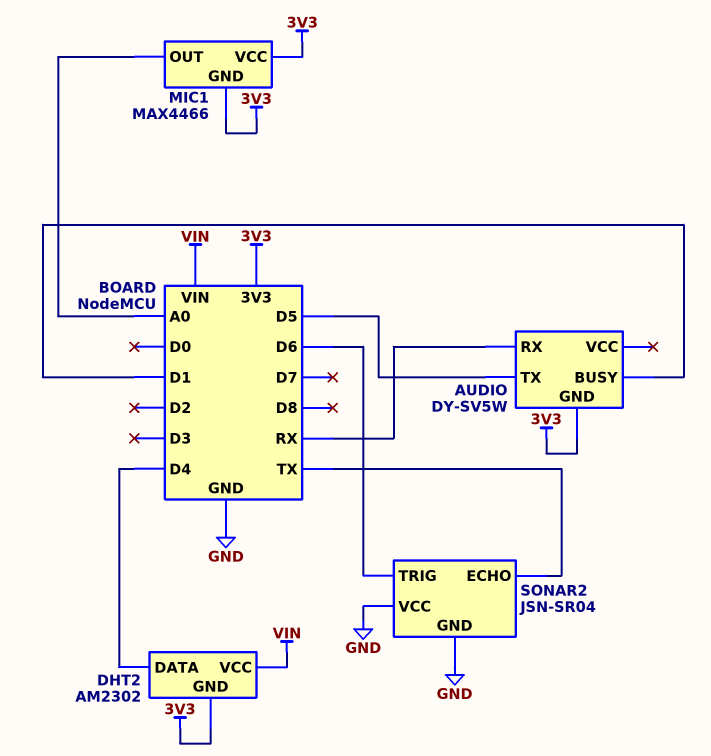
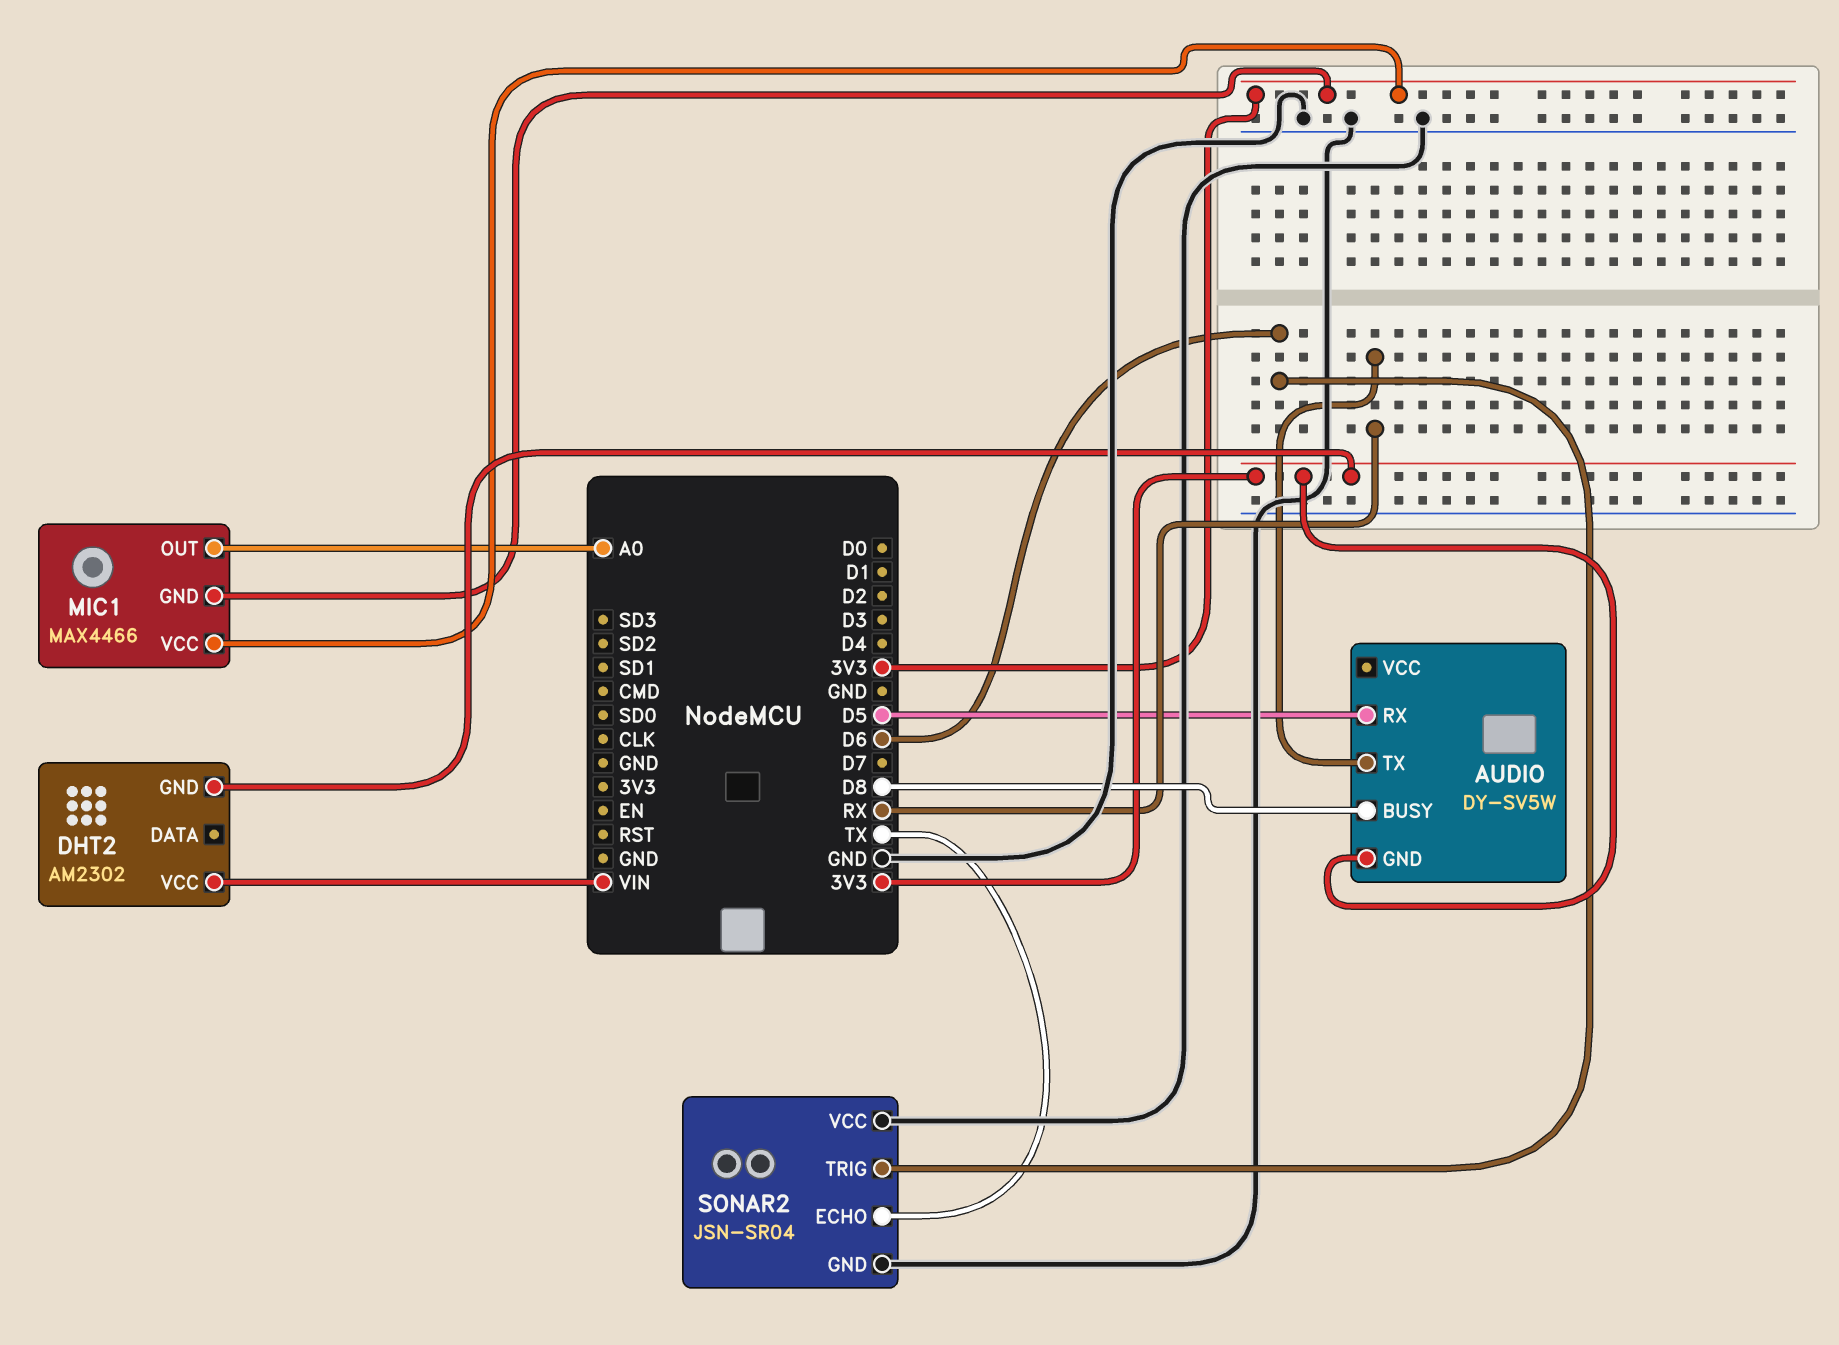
AUDIO pin BUSY: D1 -> D8
AUDIO pin RX: RX -> D5
AUDIO pin TX: D5 -> RX
DHT2 pin DATA: D4 -> none

